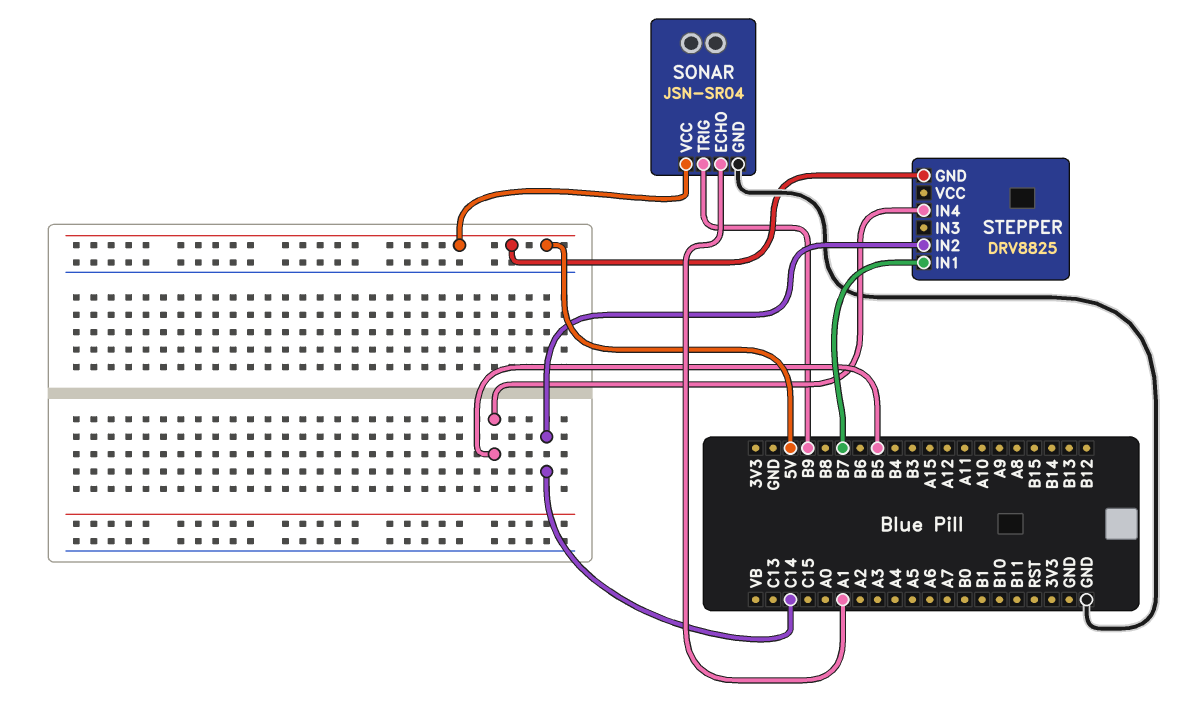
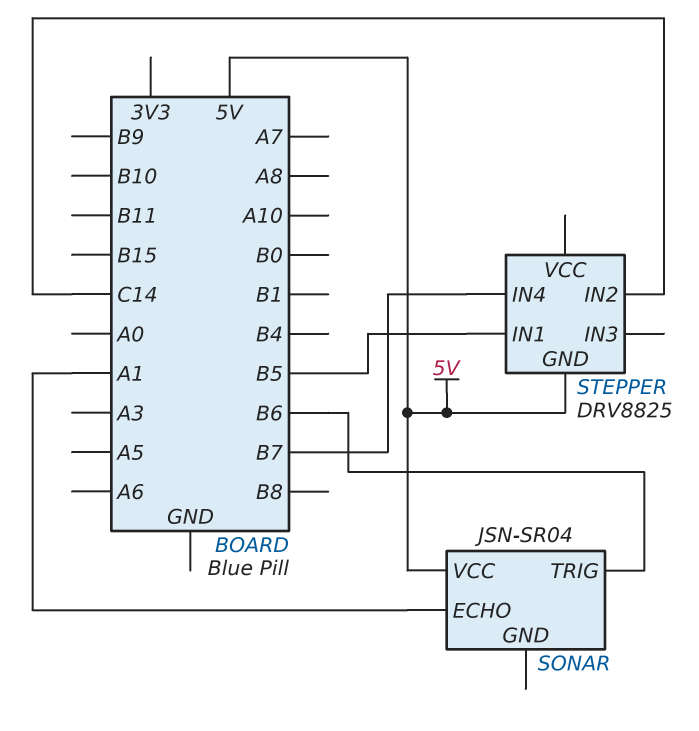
SONAR pin GND: GND -> none
SONAR pin TRIG: B9 -> B6
STEPPER pin IN1: B7 -> B5
STEPPER pin IN4: B5 -> B7

